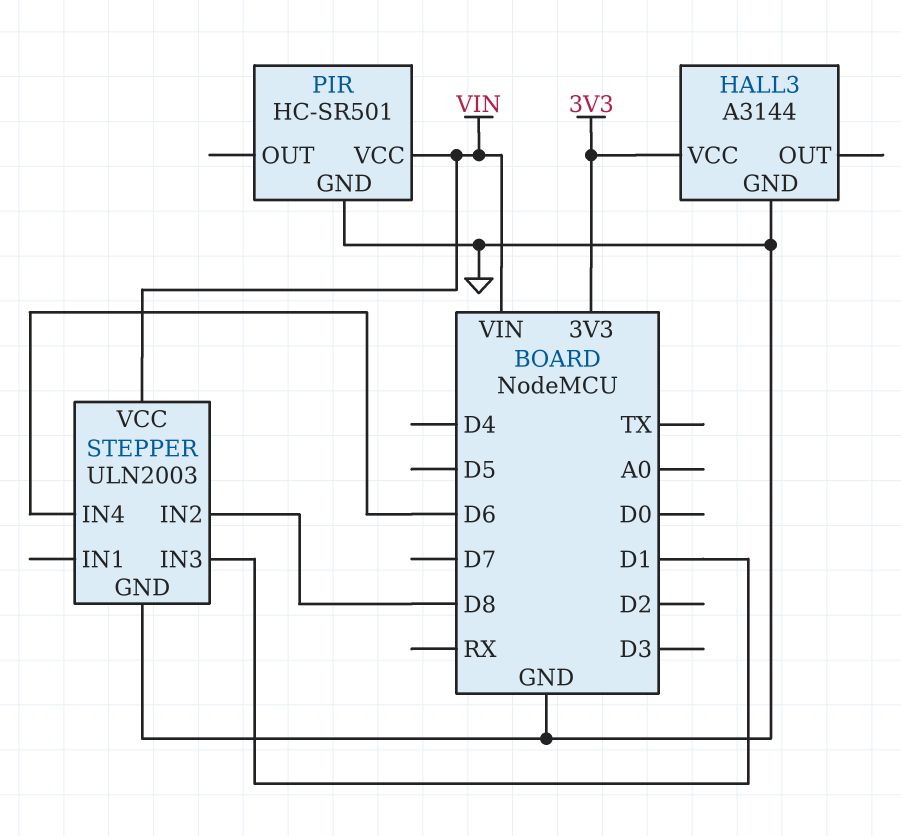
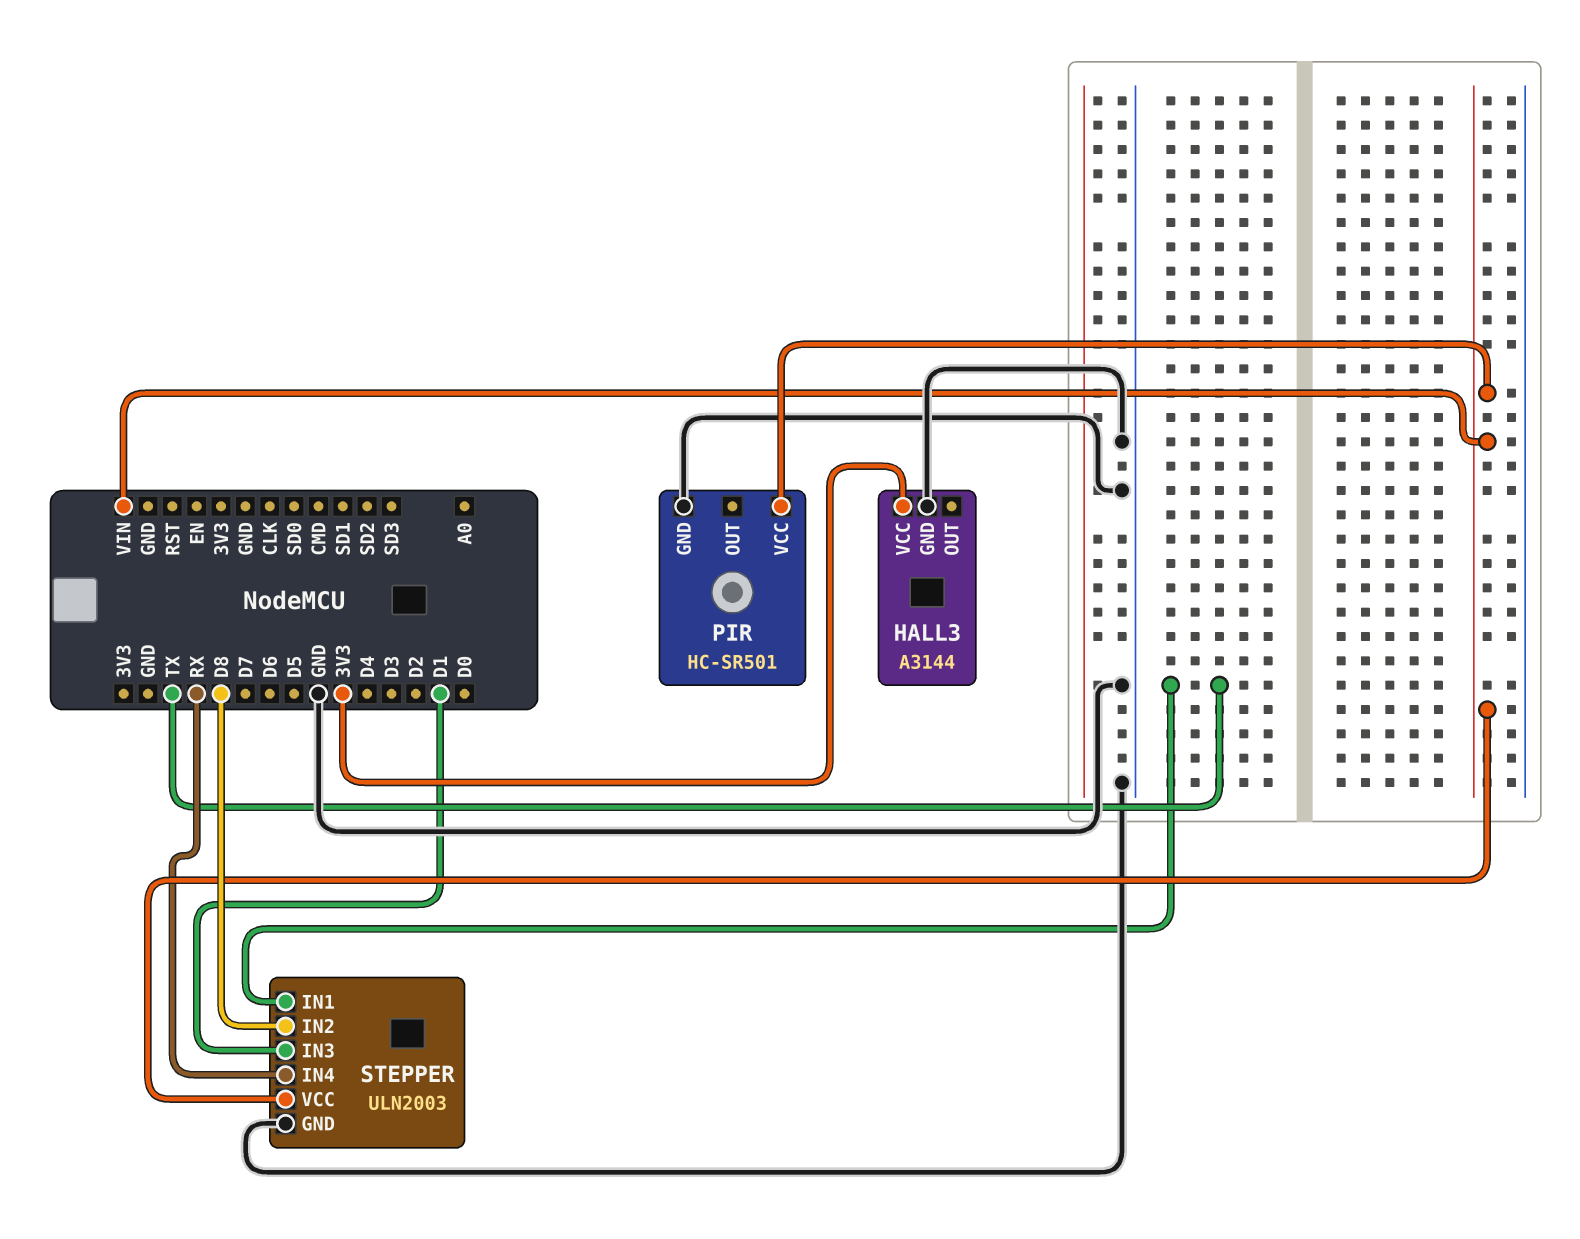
STEPPER pin IN1: none -> TX
STEPPER pin IN4: D6 -> RX

